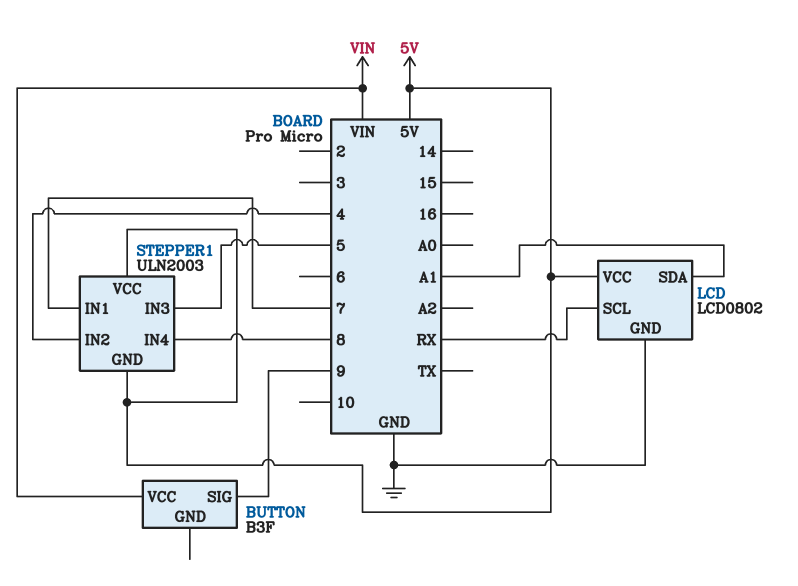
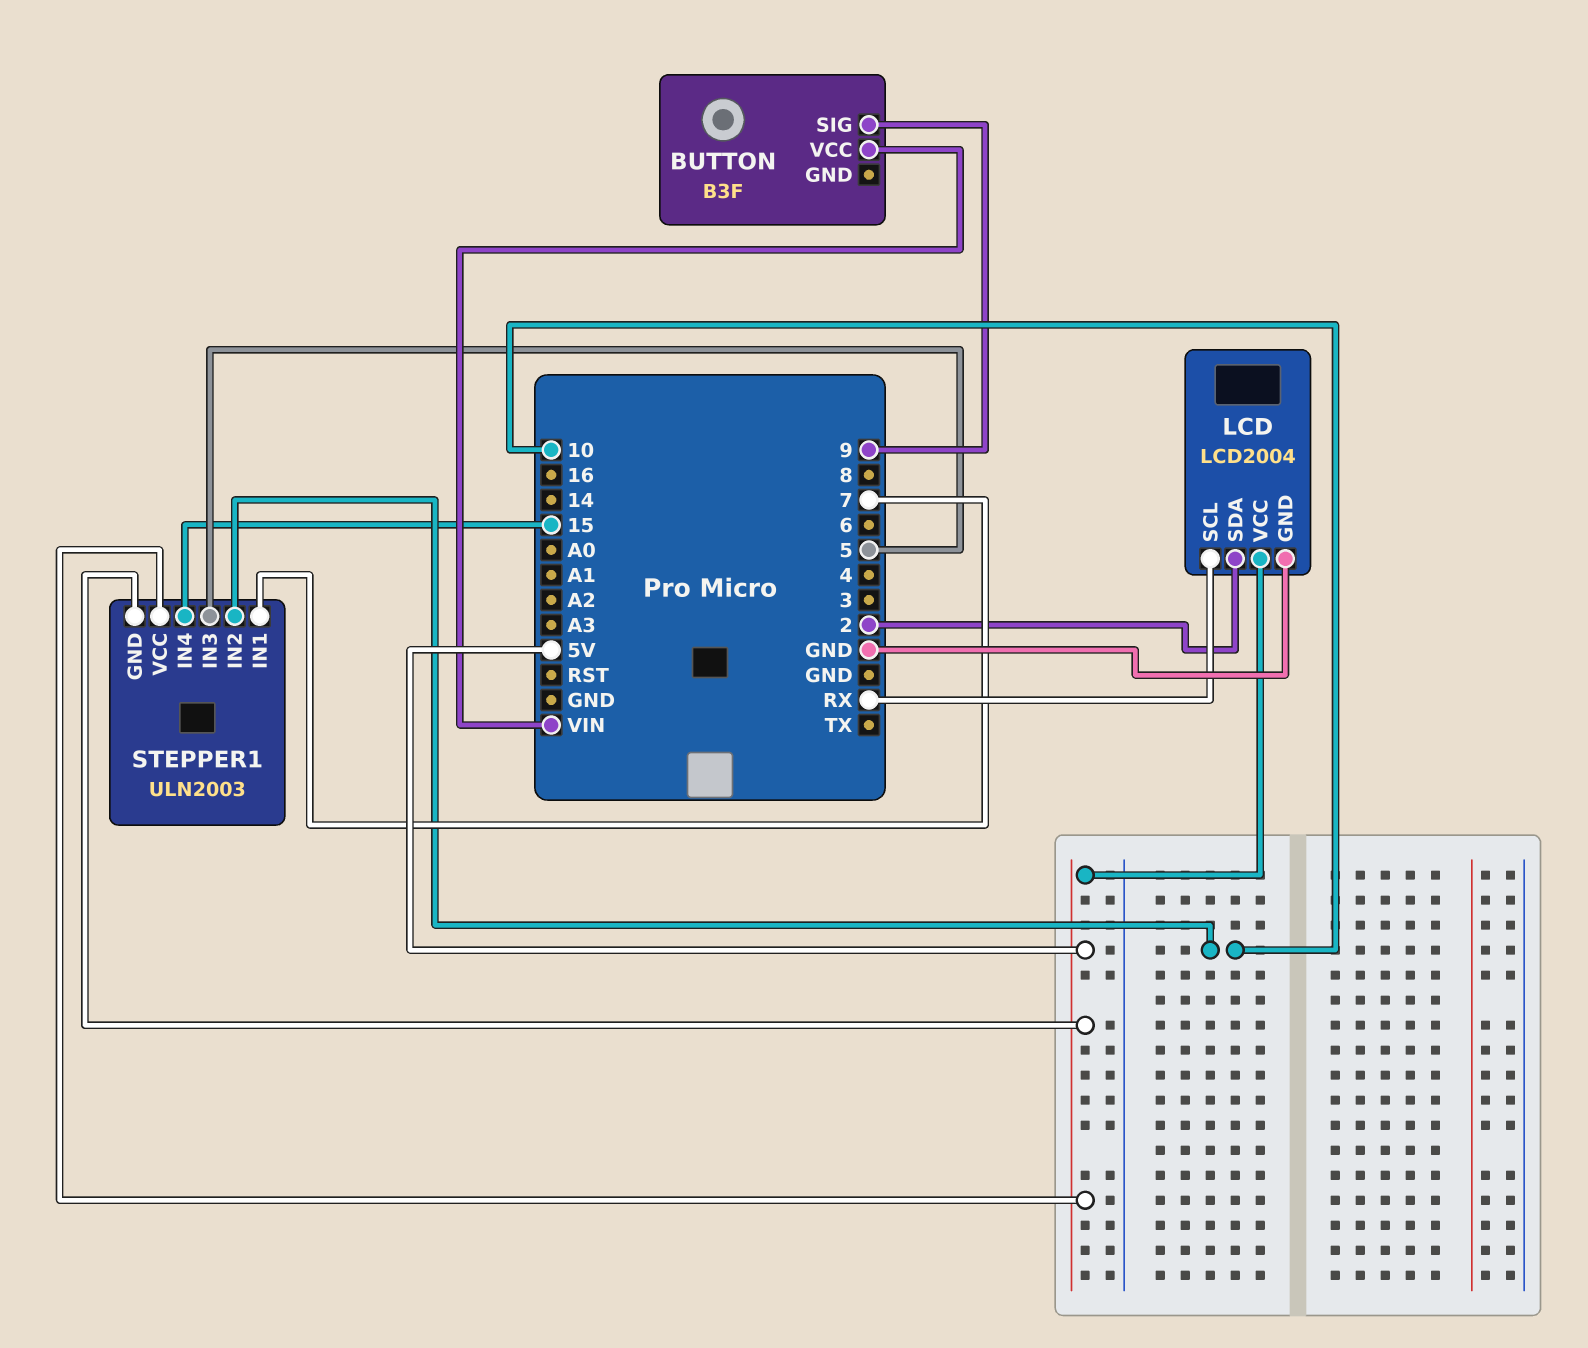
LCD: LCD0802 -> LCD2004
LCD pin SDA: A1 -> 2
STEPPER1 pin IN2: 4 -> 10
STEPPER1 pin IN4: 8 -> 15

